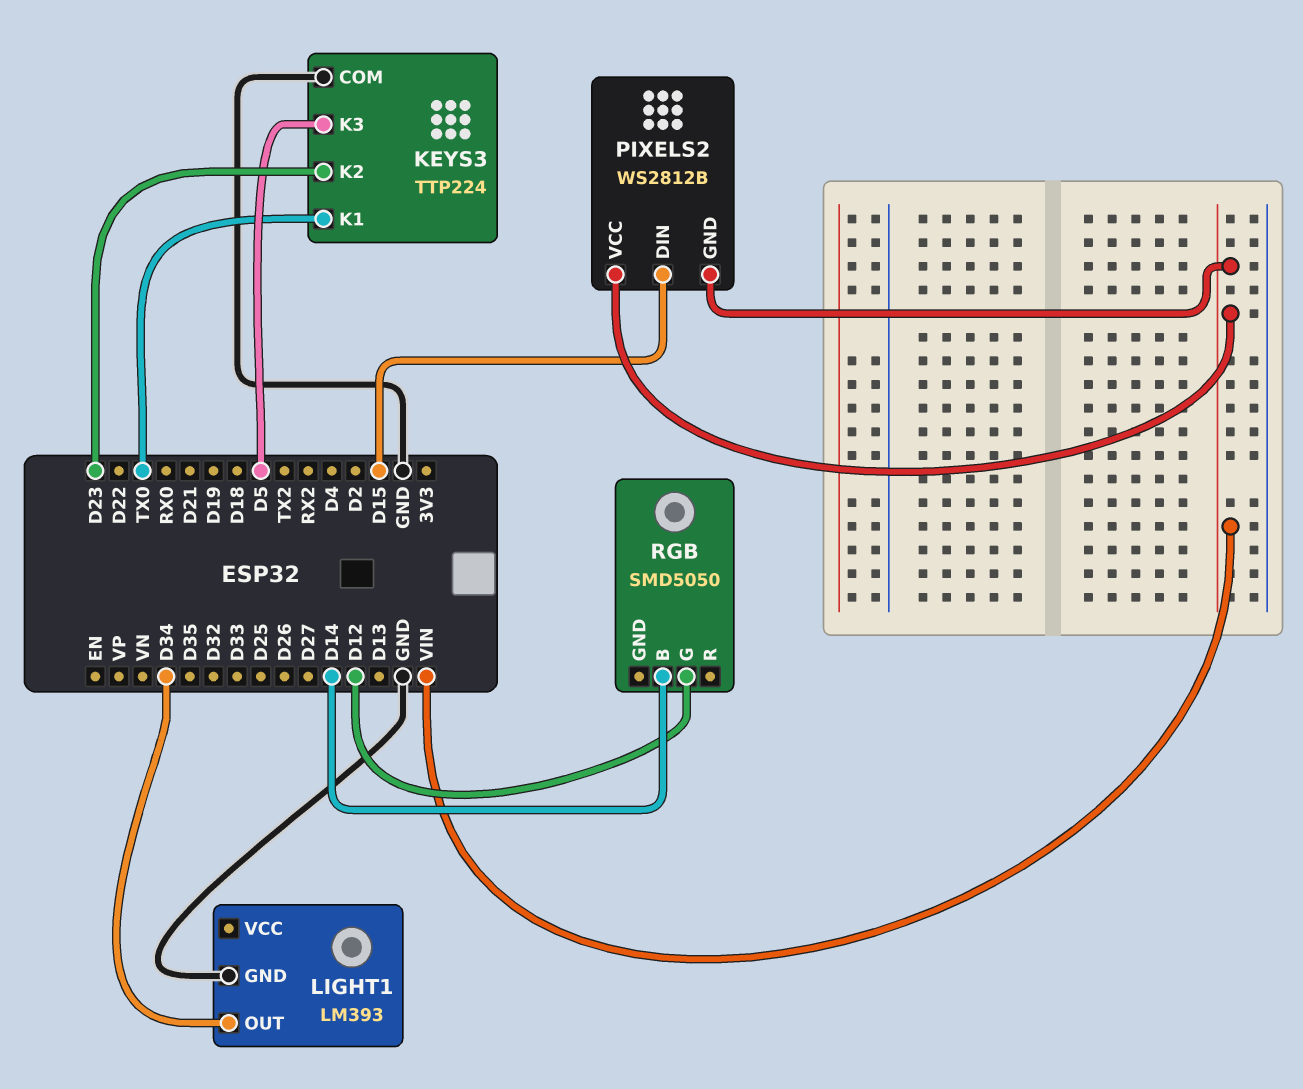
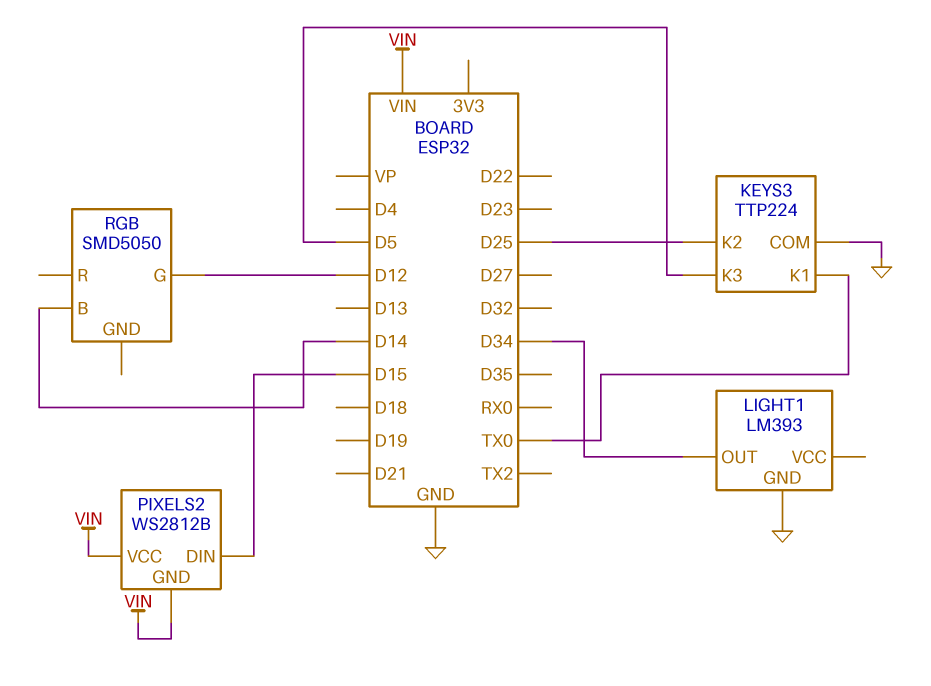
KEYS3 pin K2: D23 -> D25

